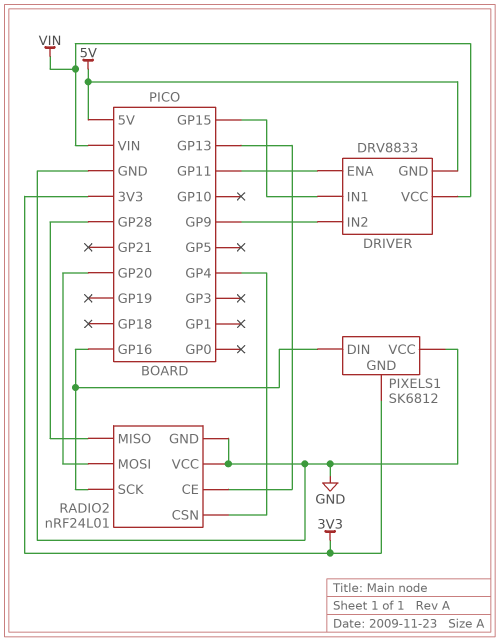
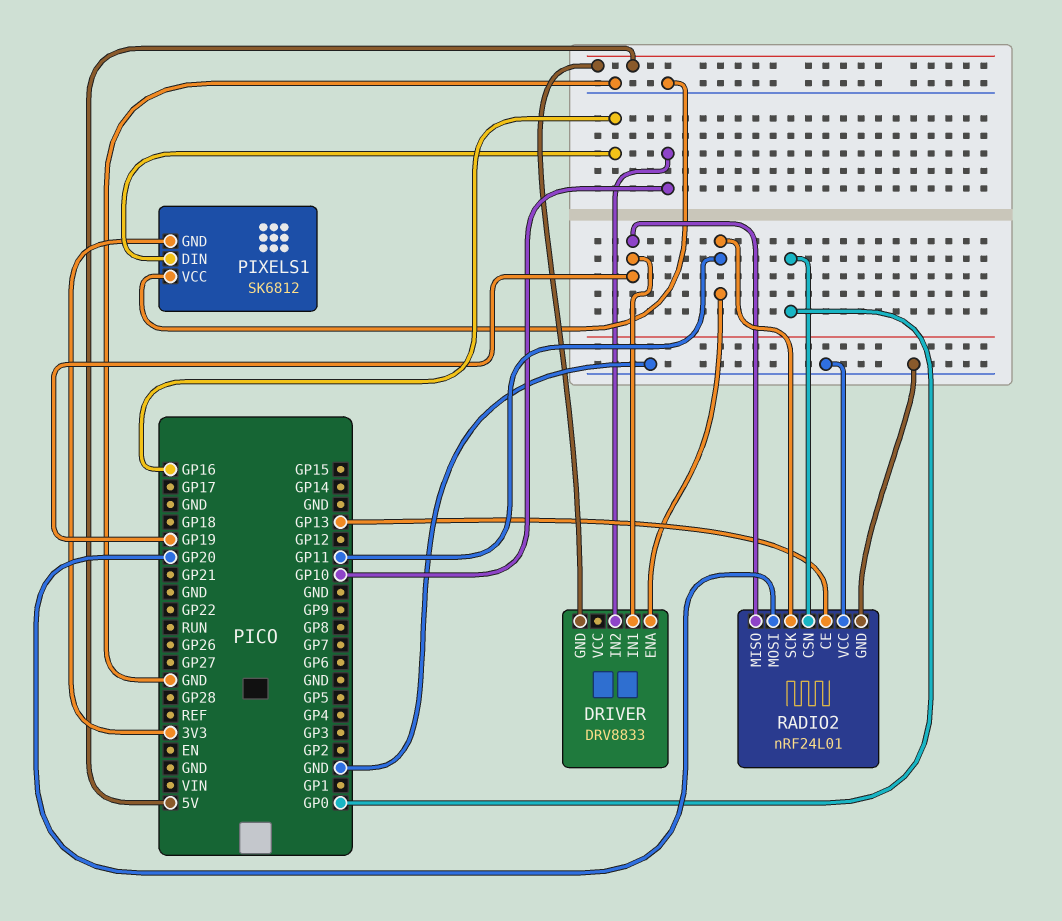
DRIVER pin IN1: GP15 -> GP19
DRIVER pin IN2: GP9 -> GP10
DRIVER pin VCC: VIN -> none
RADIO2 pin CSN: GP4 -> GP0
RADIO2 pin MISO: GP28 -> GP19
RADIO2 pin SCK: GP16 -> GP11

